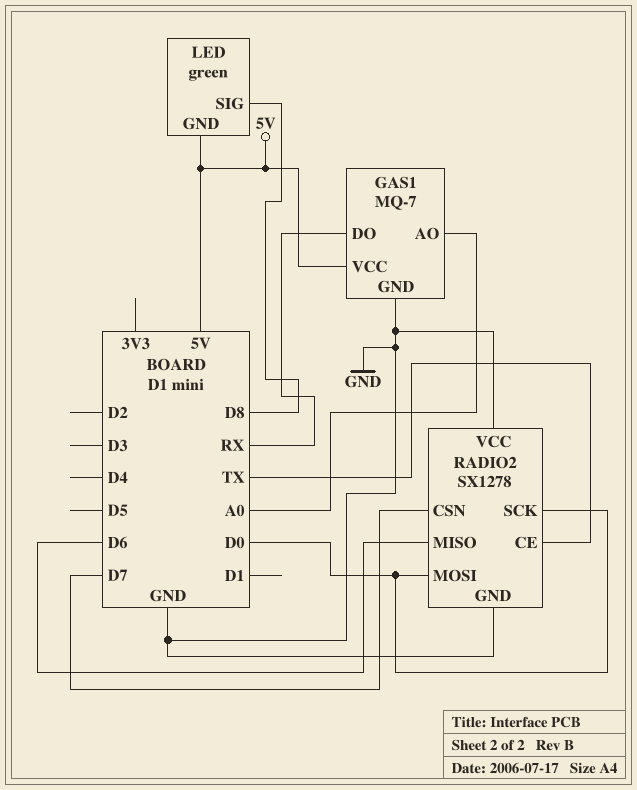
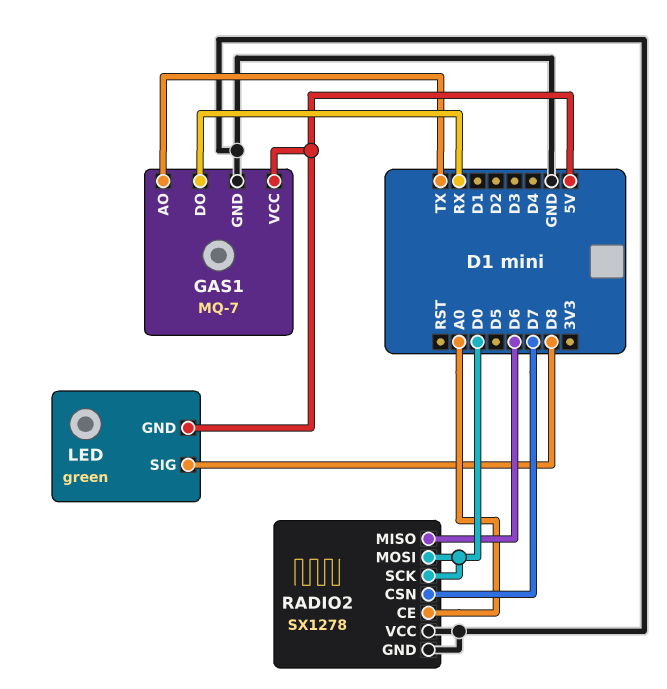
GAS1 pin AO: A0 -> TX
RADIO2 pin CE: TX -> A0

